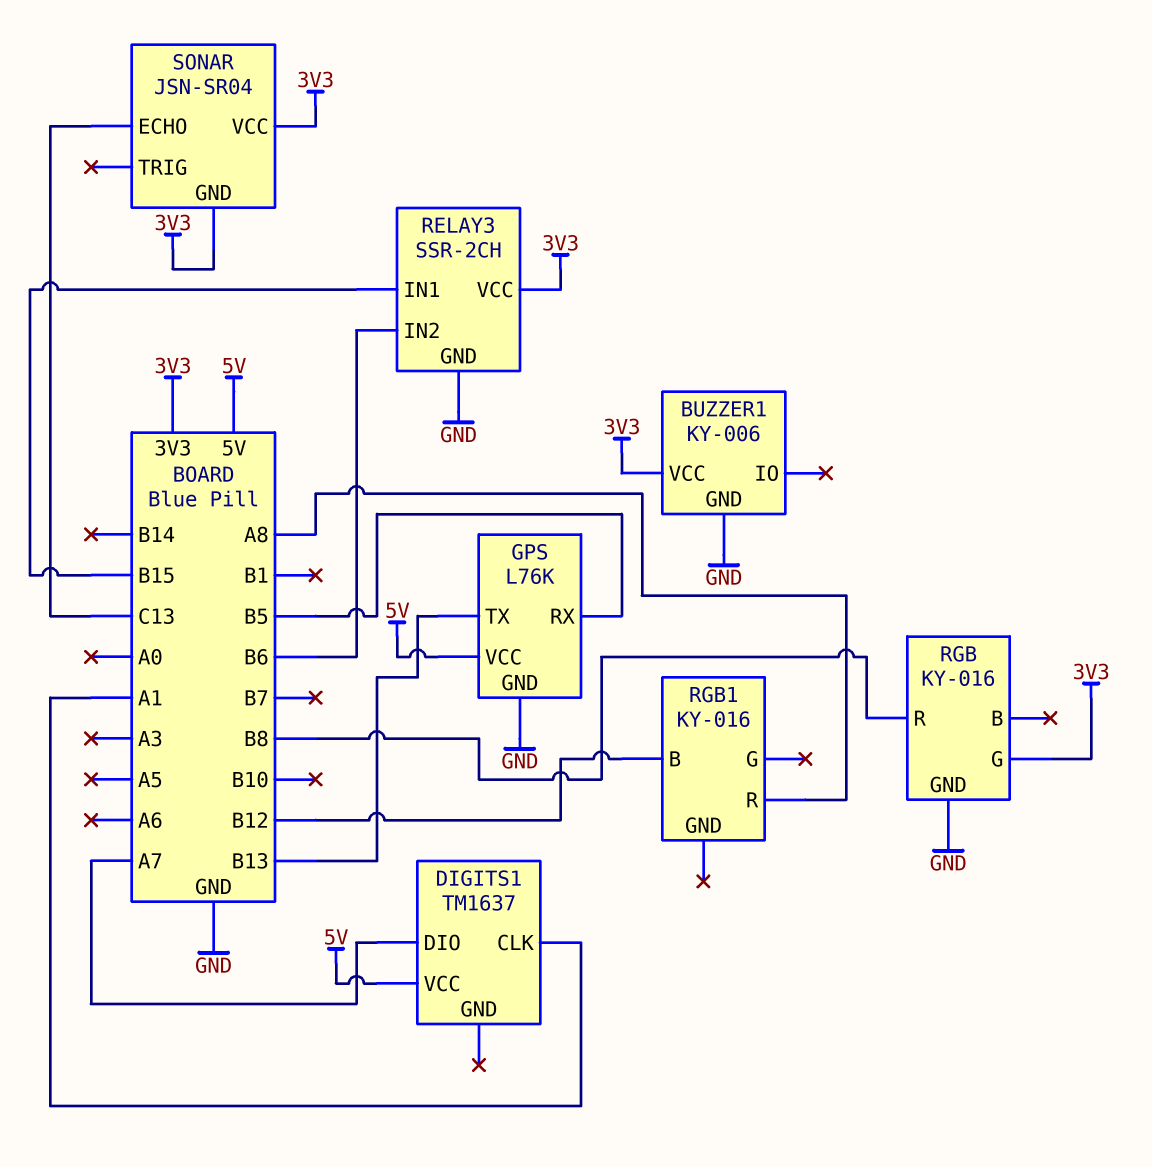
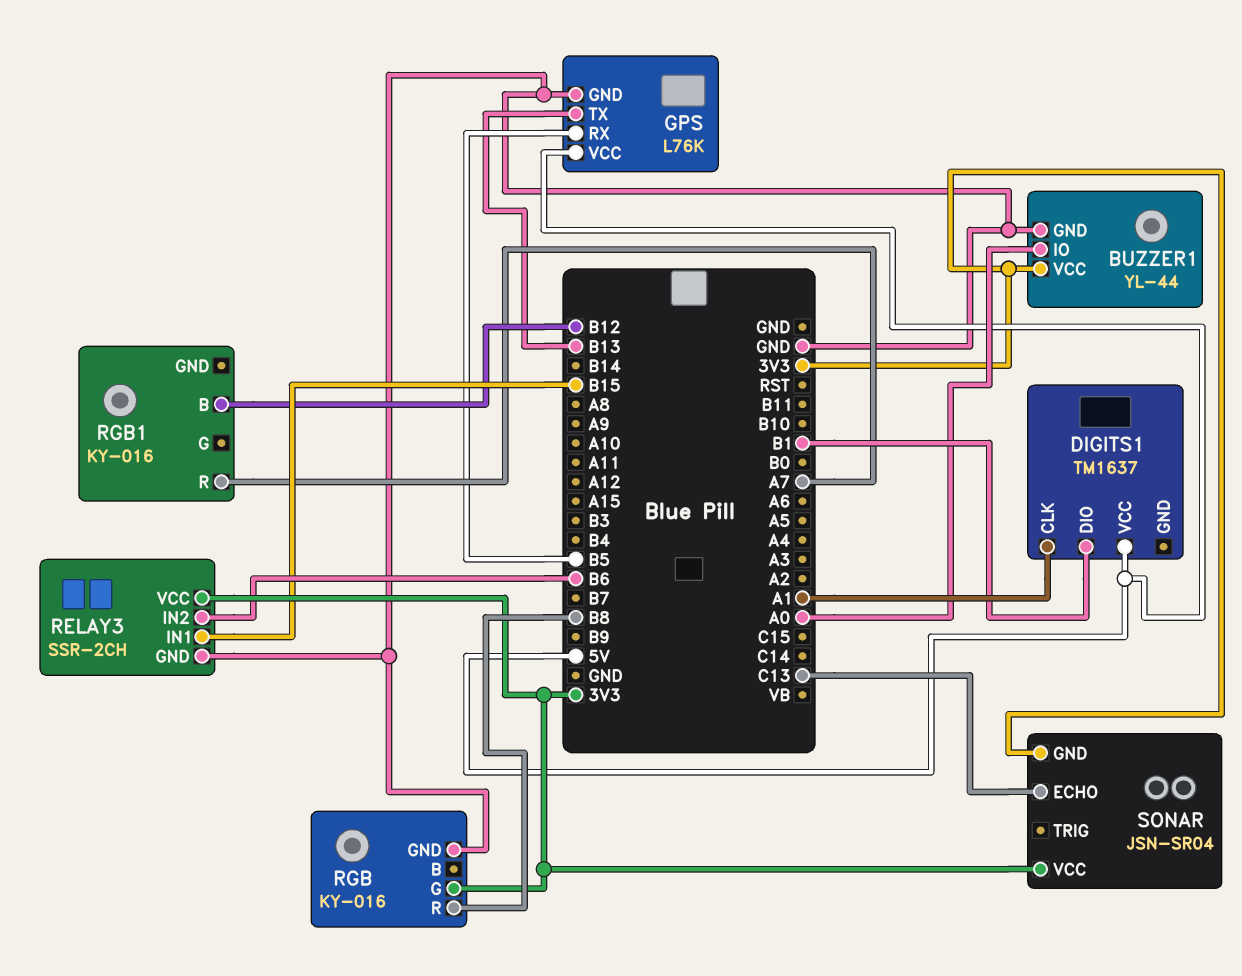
BUZZER1: KY-006 -> YL-44
BUZZER1 pin IO: none -> A0
DIGITS1 pin DIO: A7 -> B1
RGB1 pin R: A8 -> A7

